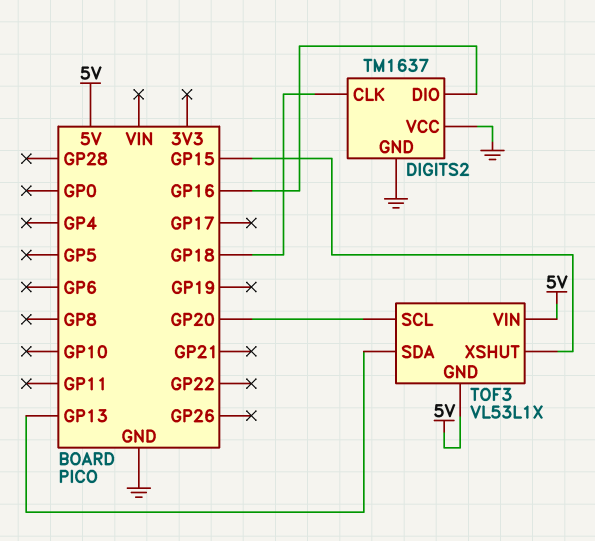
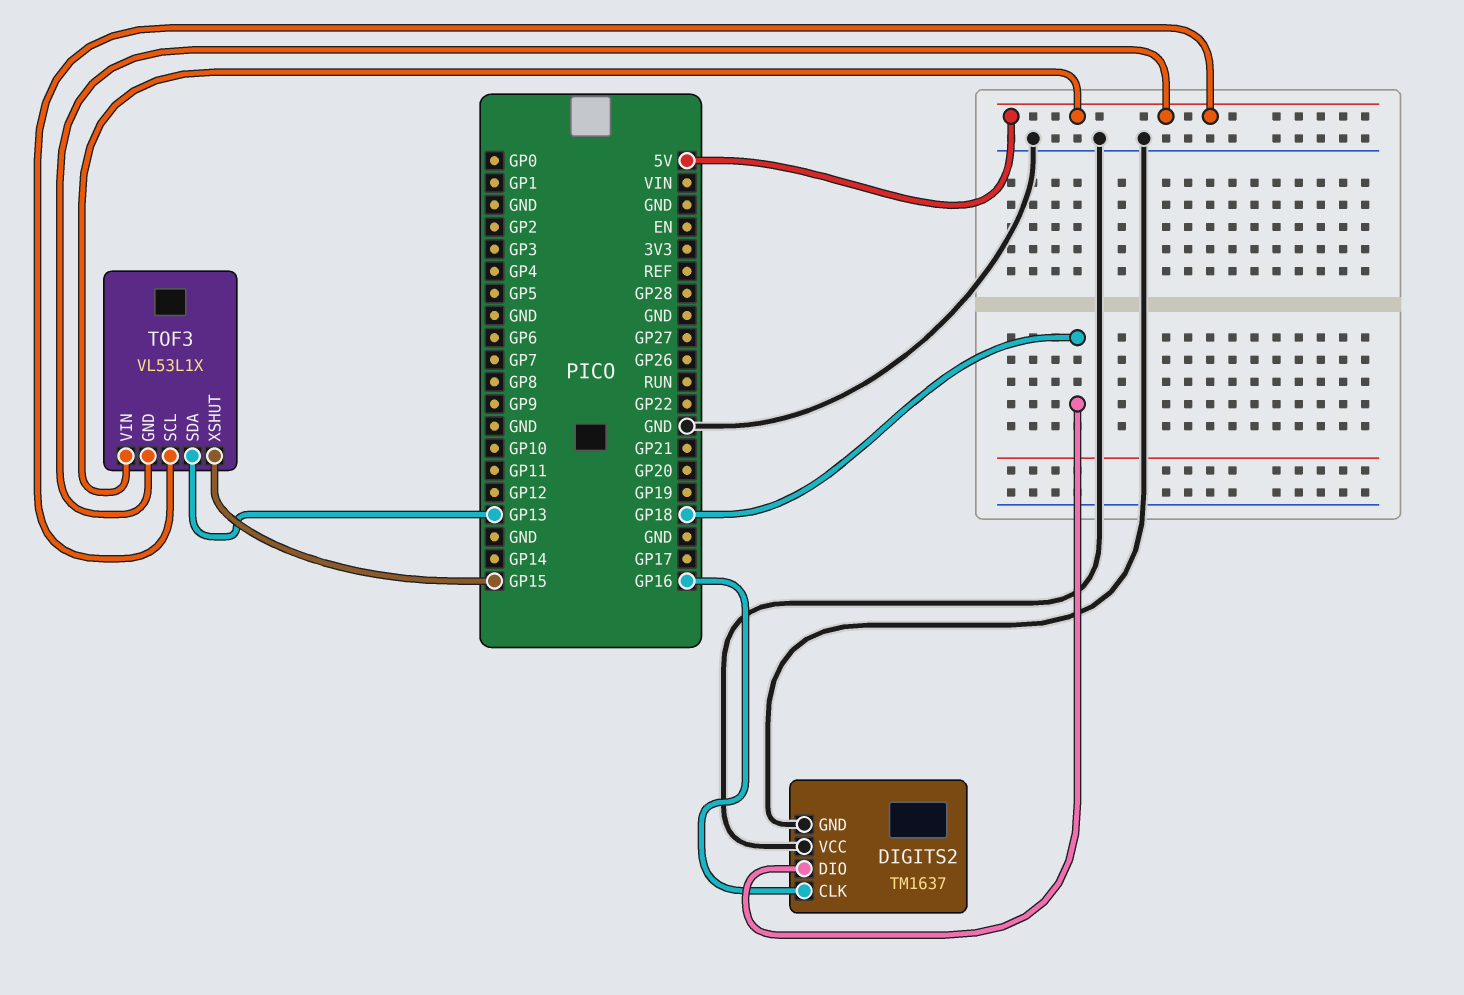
DIGITS2 pin CLK: GP18 -> GP16
DIGITS2 pin DIO: GP16 -> GP18
TOF3 pin SCL: GP20 -> 5V

